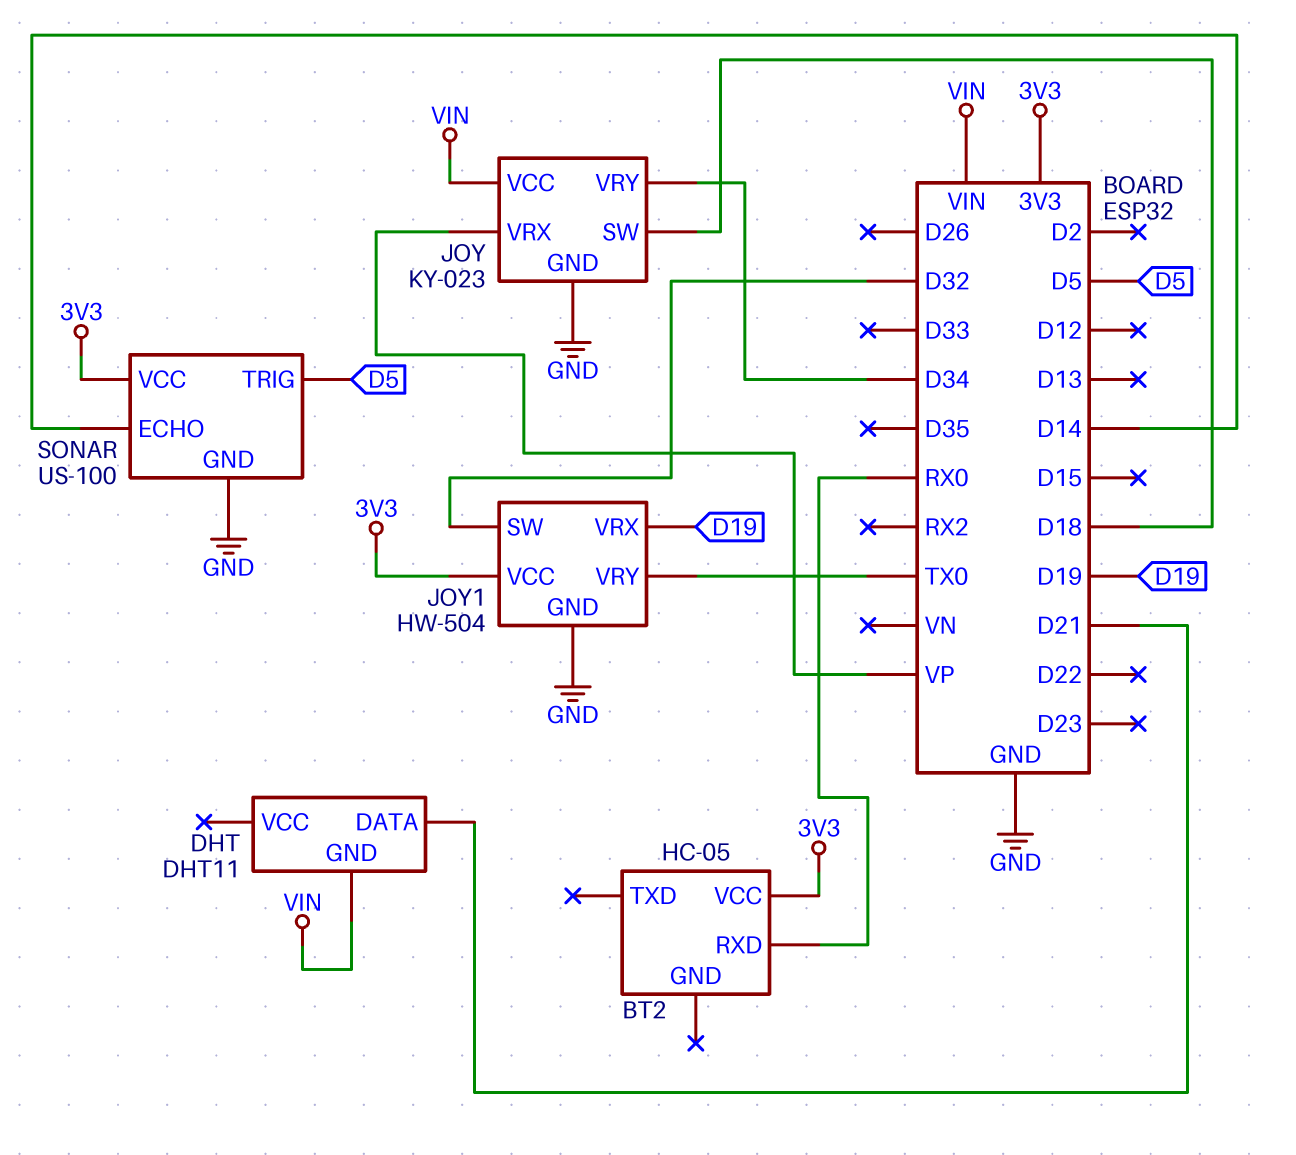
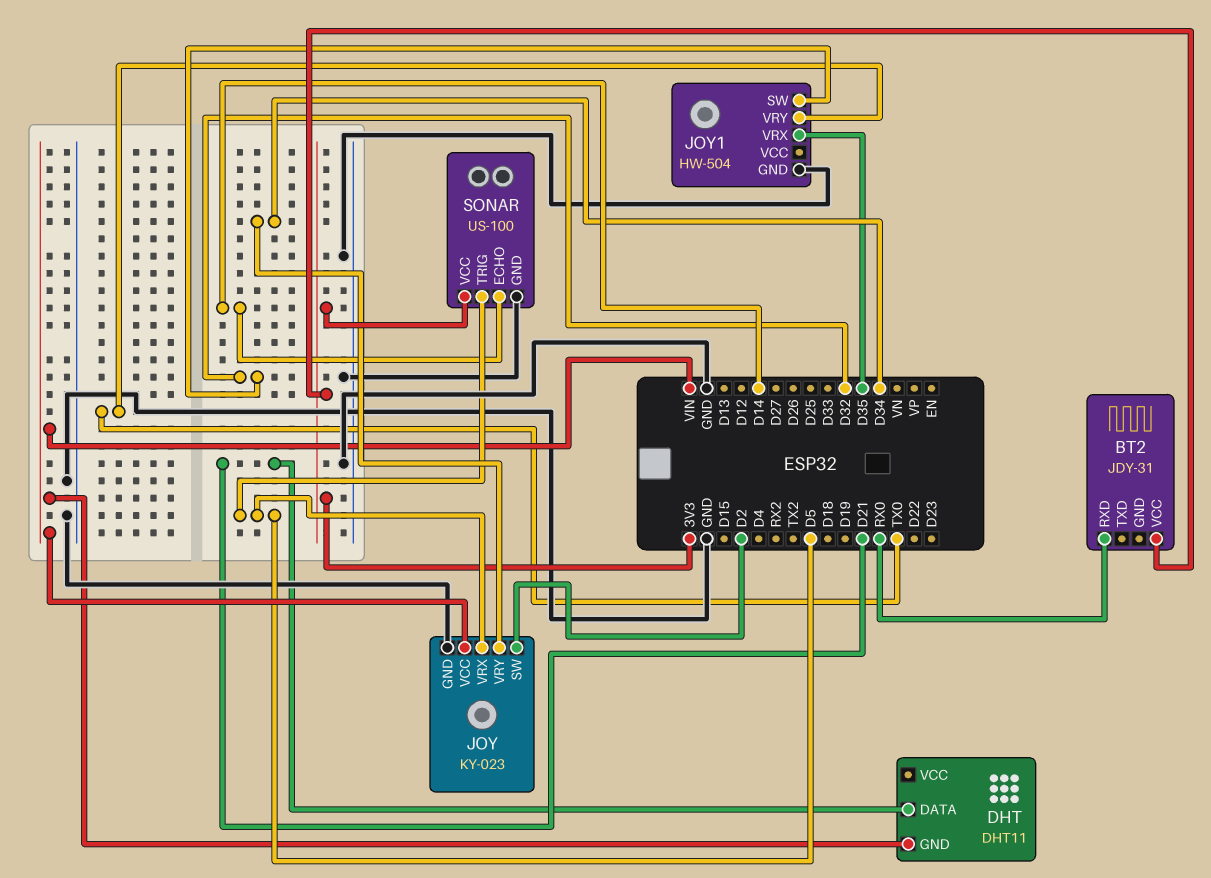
BT2: HC-05 -> JDY-31
JOY pin SW: D18 -> D2
JOY pin VRX: VP -> D5
JOY1 pin VCC: 3V3 -> none
JOY1 pin VRX: D19 -> D35

